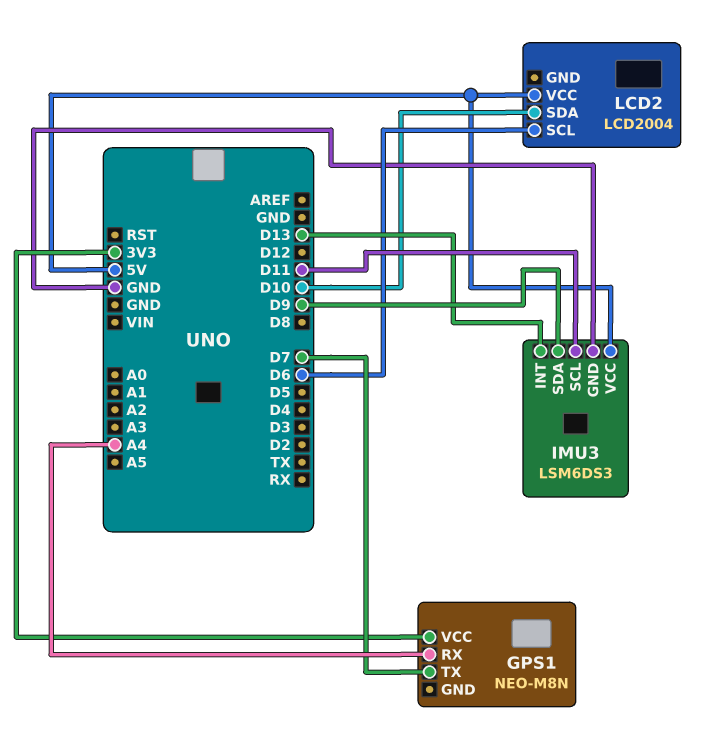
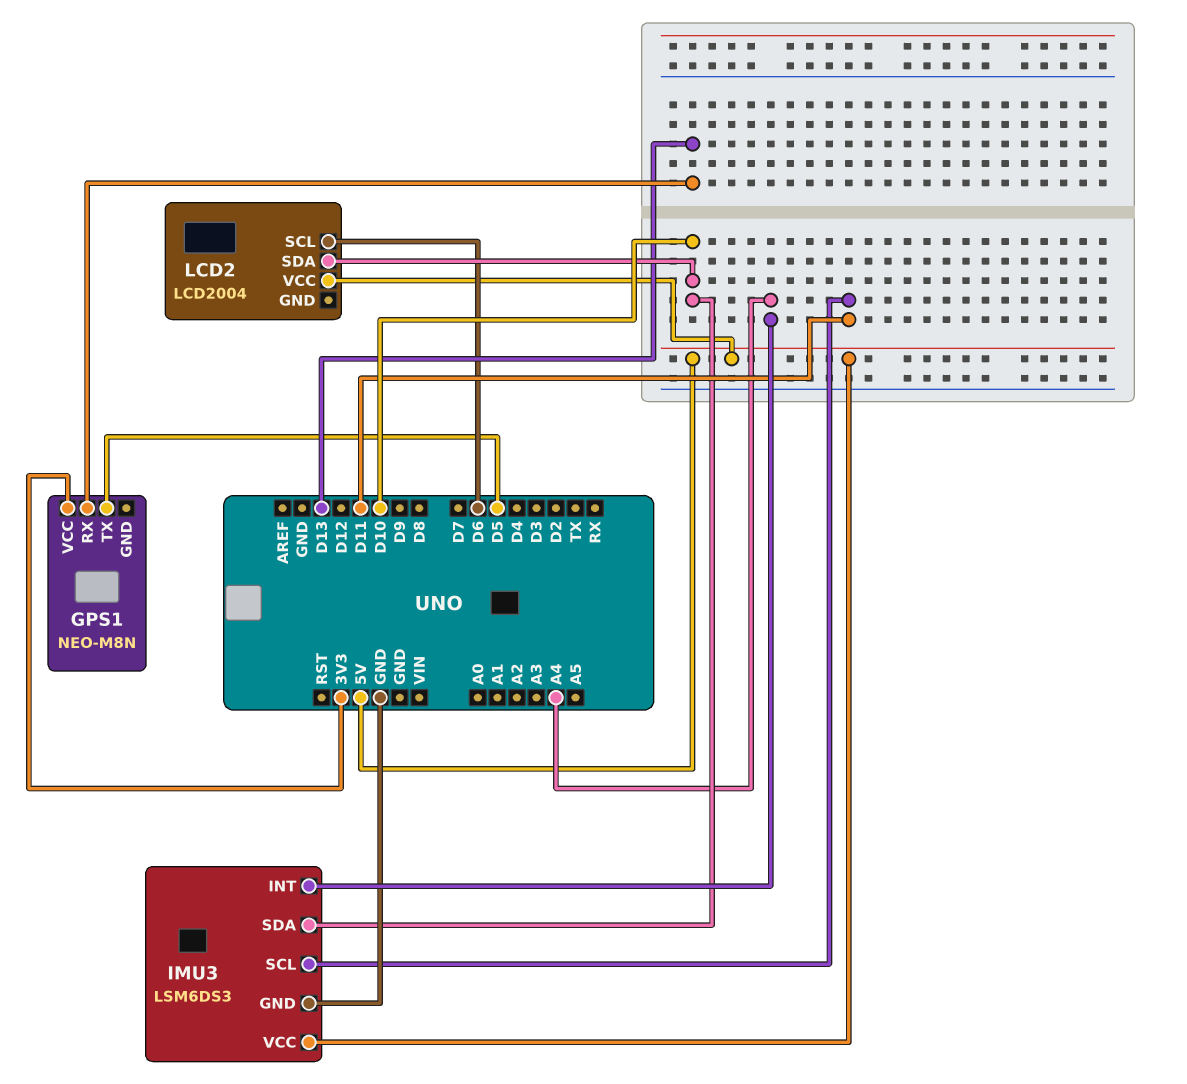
GPS1 pin RX: A4 -> D13
GPS1 pin TX: D7 -> D5
IMU3 pin INT: D13 -> A4
IMU3 pin SDA: D9 -> D10

